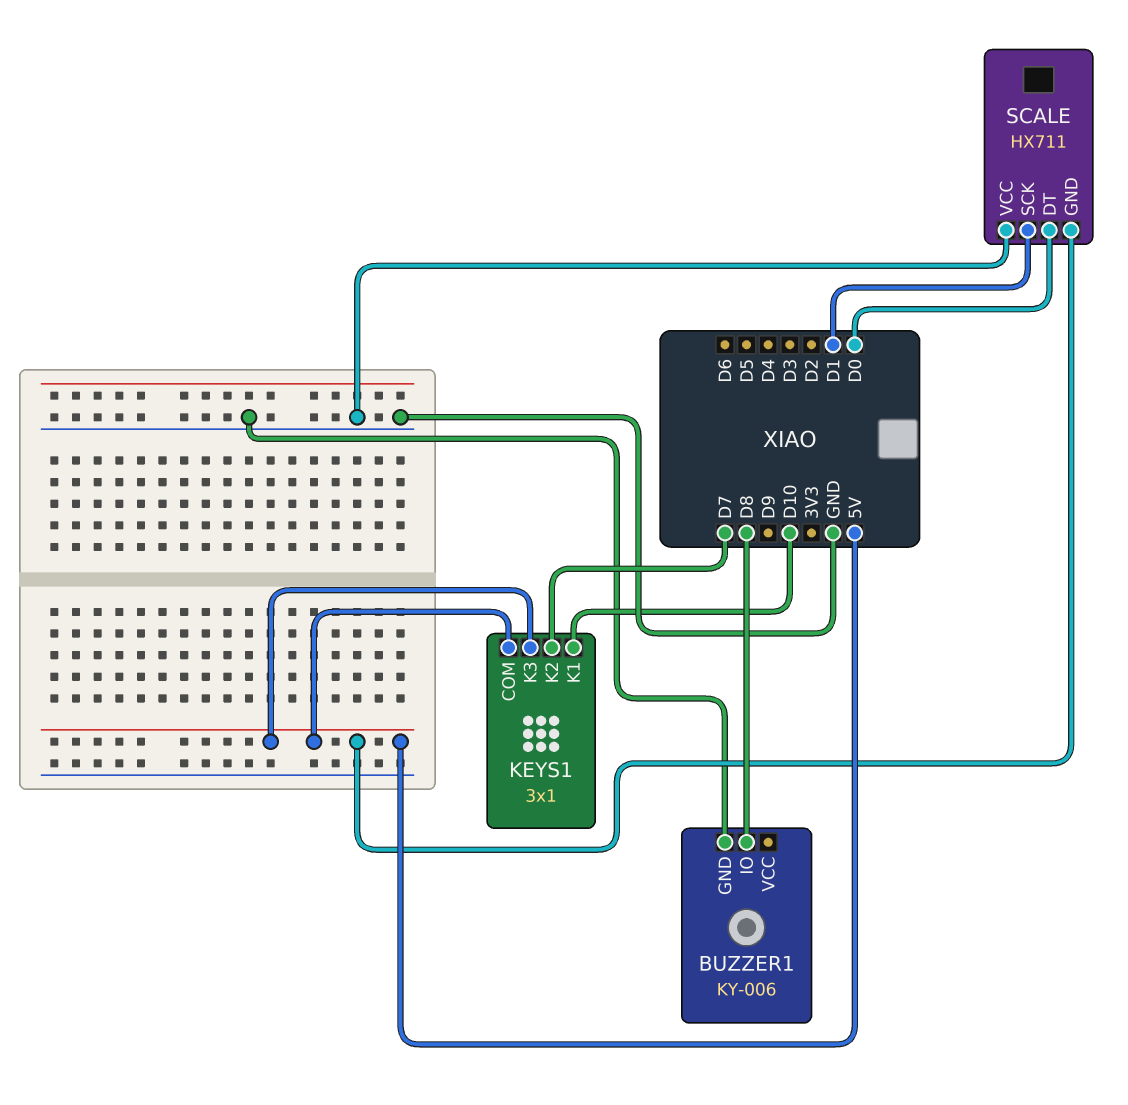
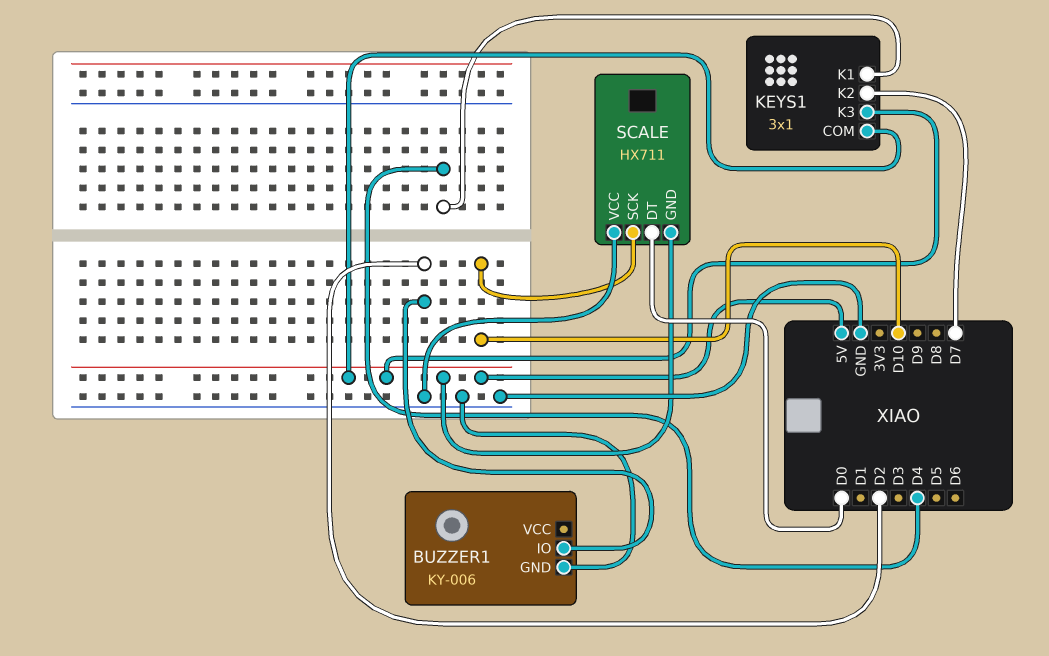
BUZZER1 pin IO: D8 -> D2
KEYS1 pin K1: D10 -> D4
SCALE pin SCK: D1 -> D10

